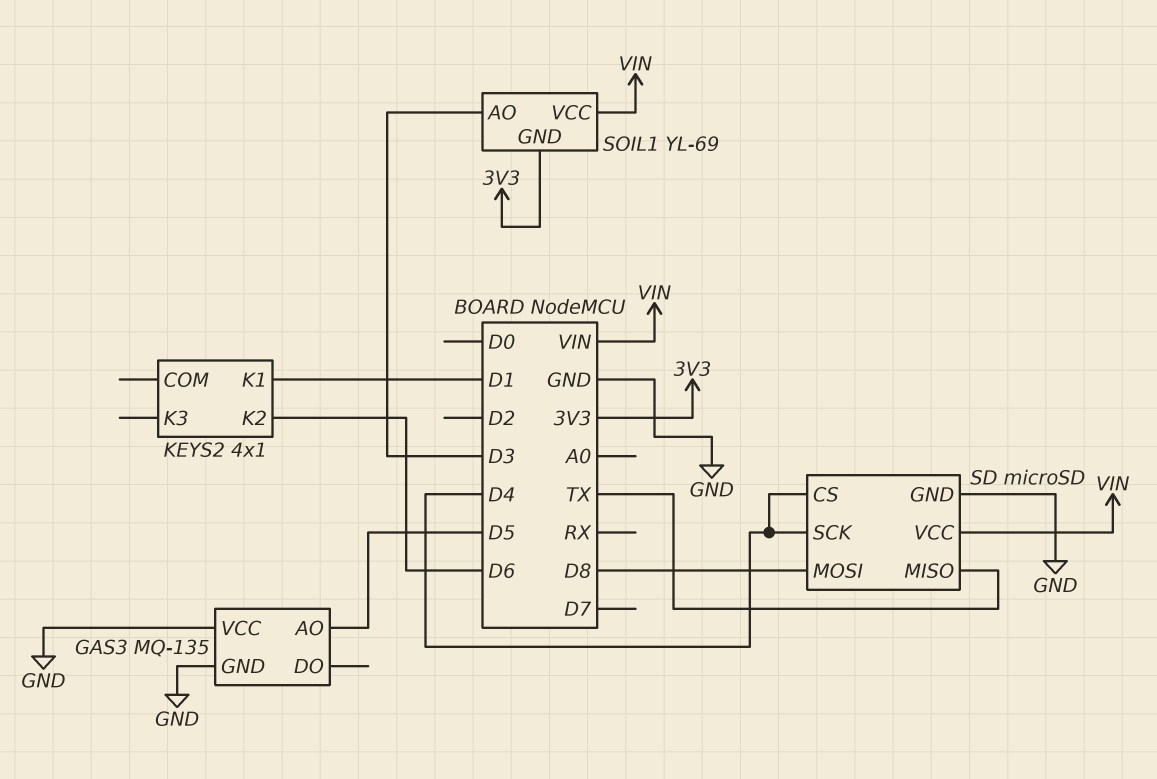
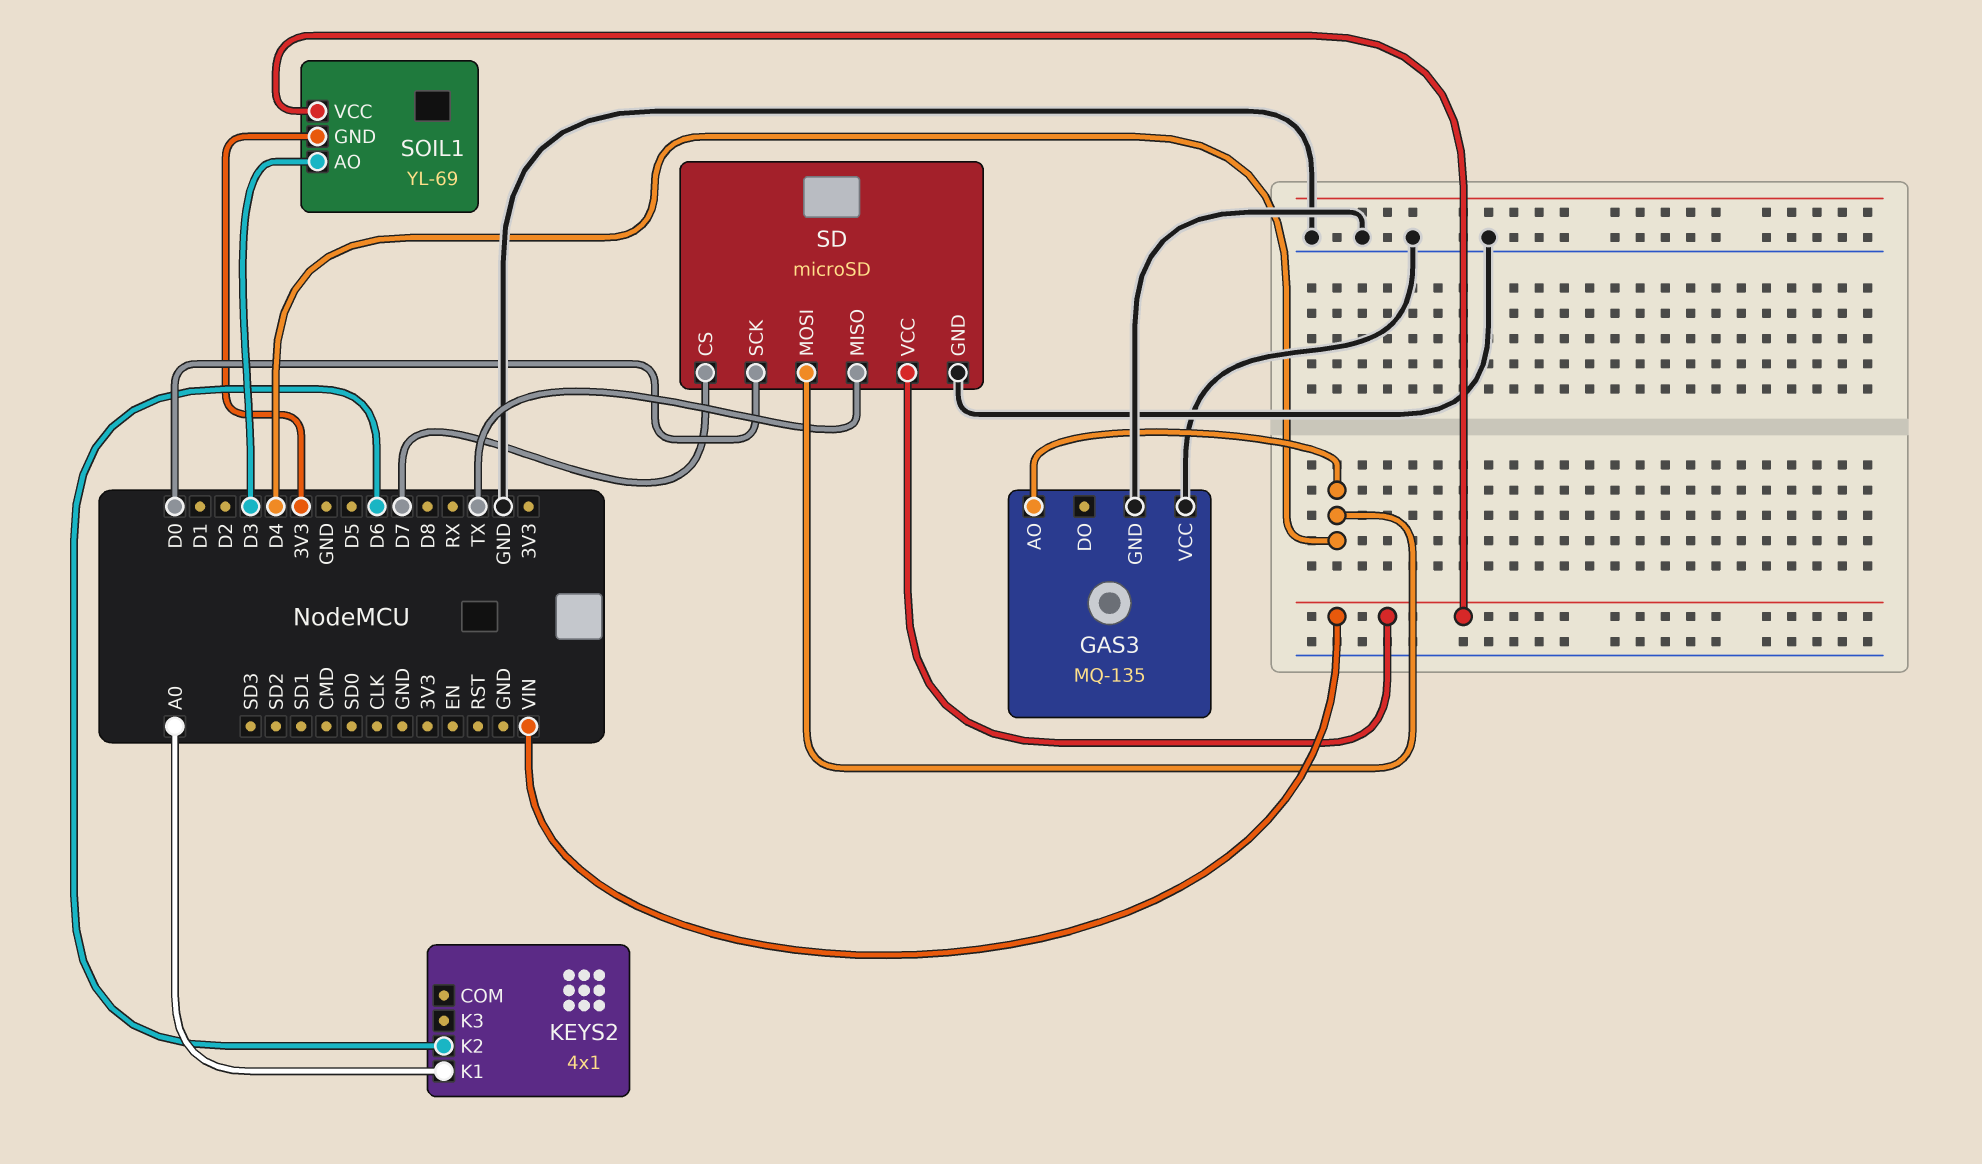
GAS3 pin AO: D5 -> D4
KEYS2 pin K1: D1 -> A0
SD pin CS: D4 -> D7
SD pin MOSI: D8 -> D4
SD pin SCK: D4 -> D0

